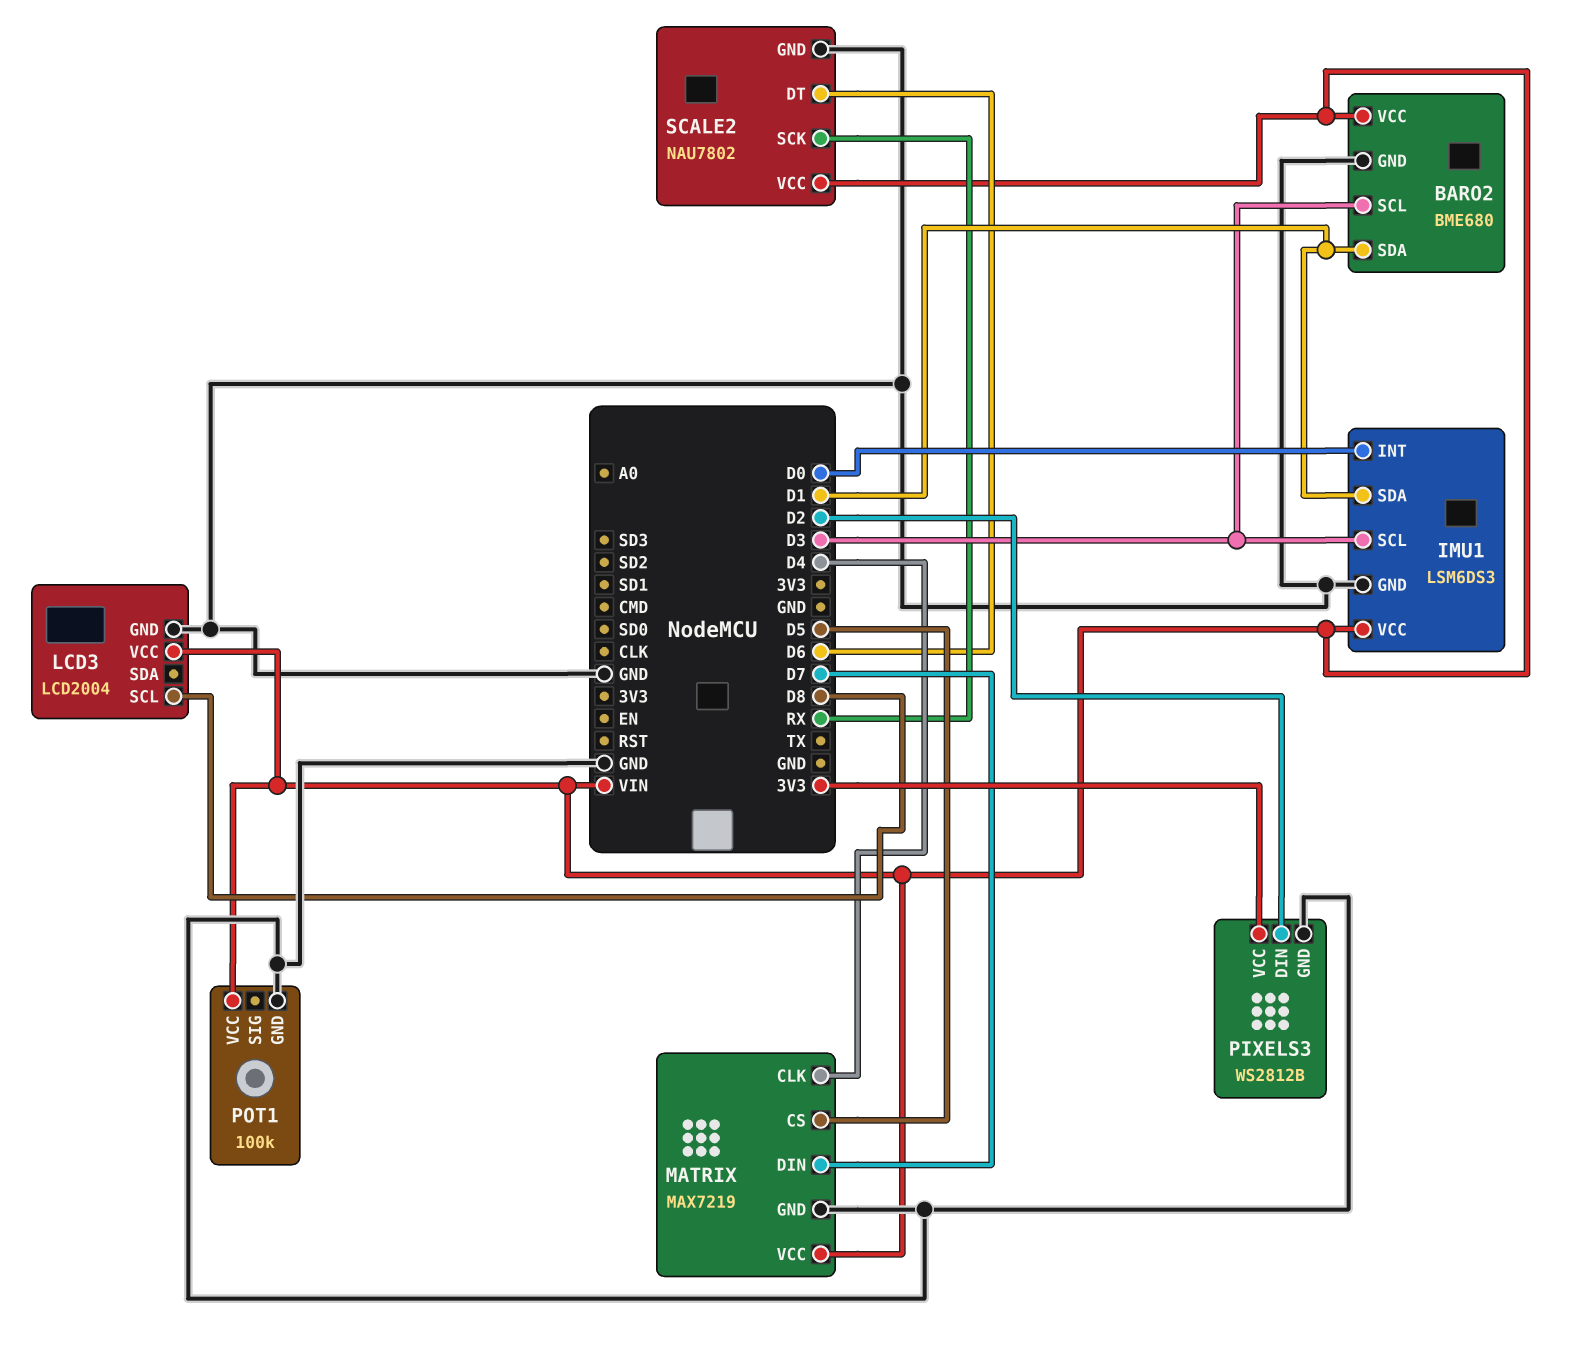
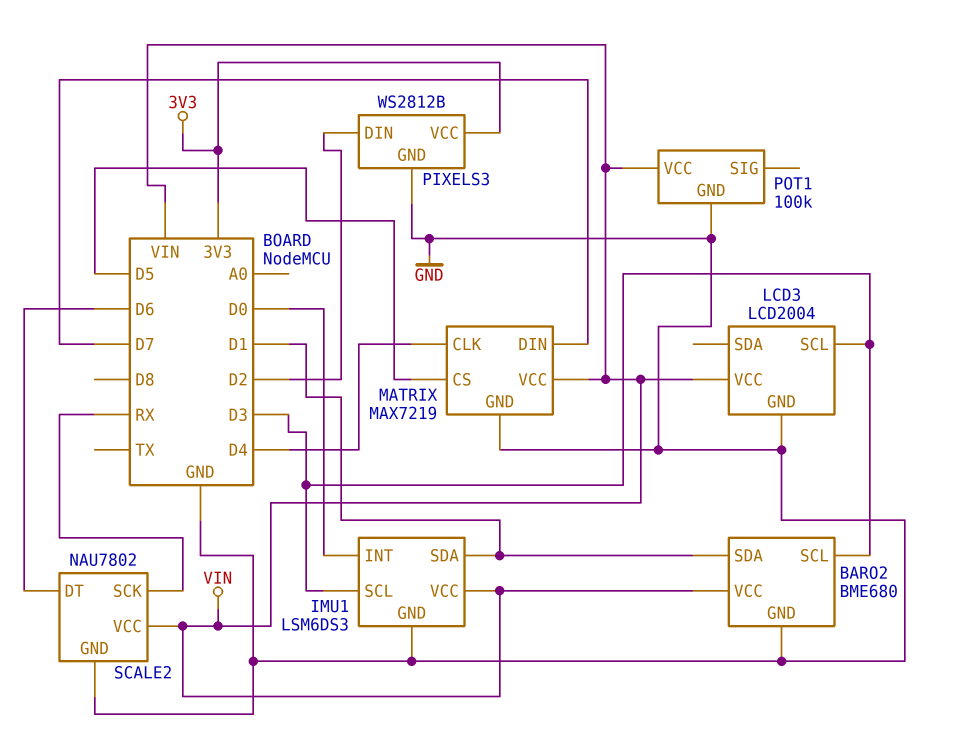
LCD3 pin SCL: D8 -> D3

